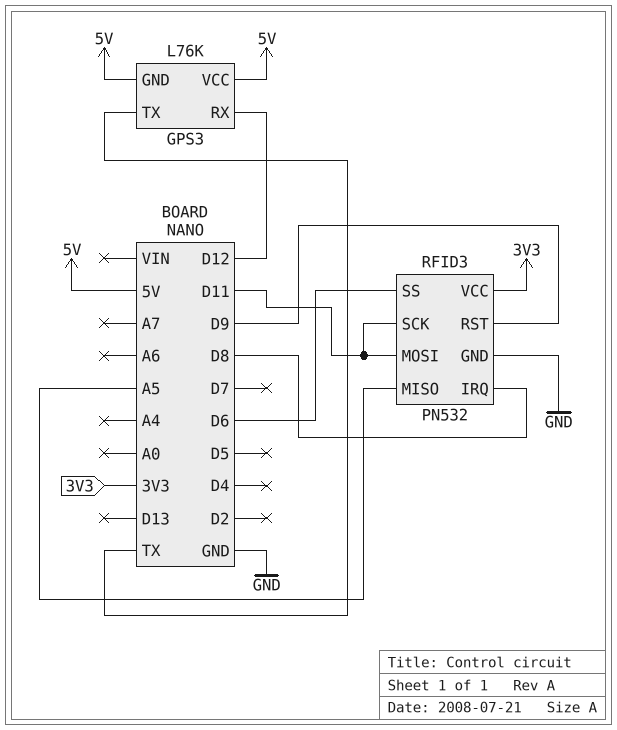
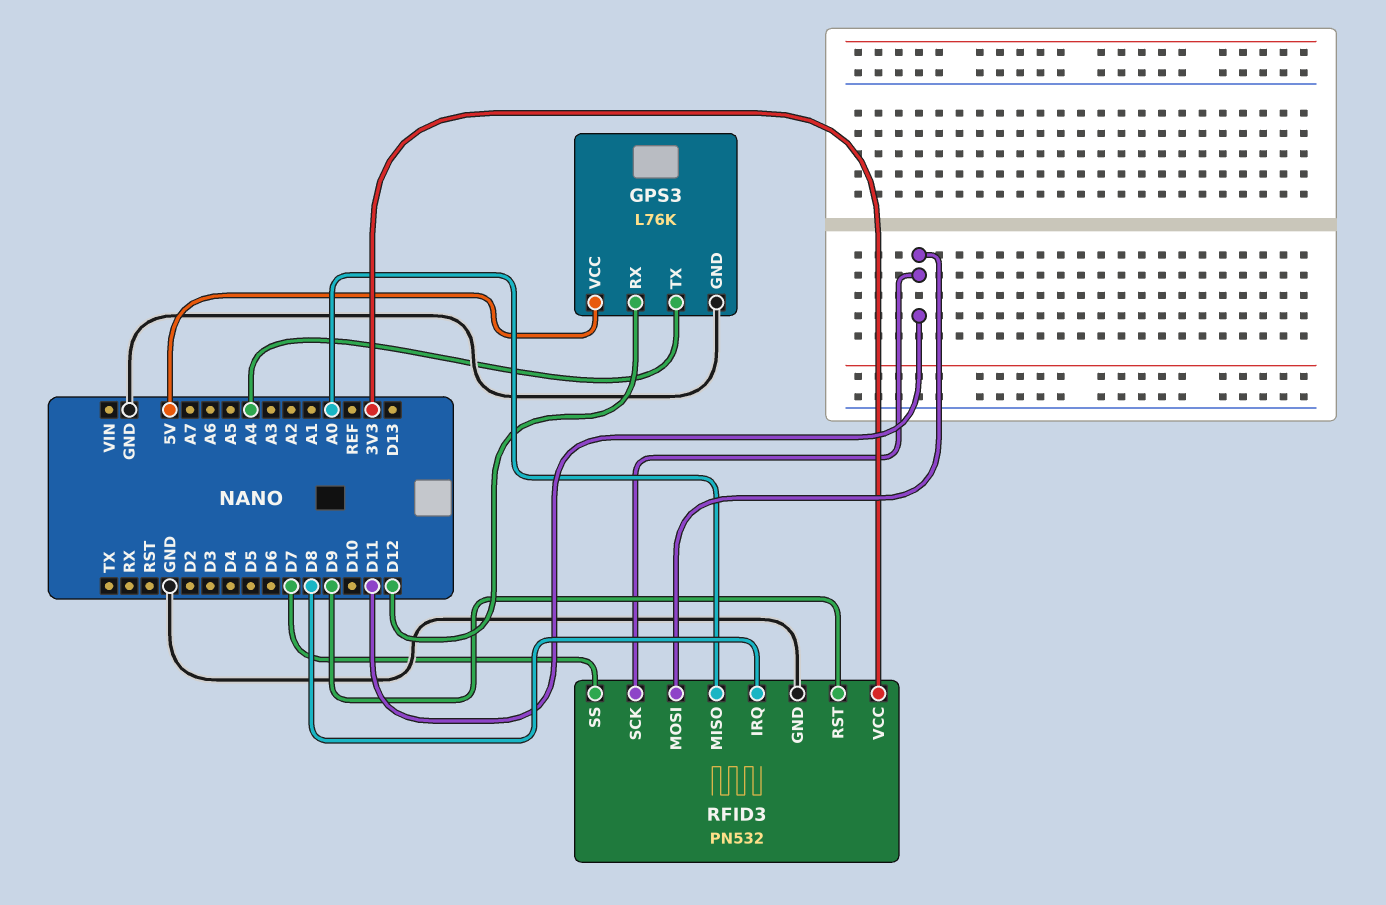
GPS3 pin GND: 5V -> GND
GPS3 pin TX: TX -> A4
RFID3 pin MISO: A5 -> A0
RFID3 pin SS: D6 -> D7

